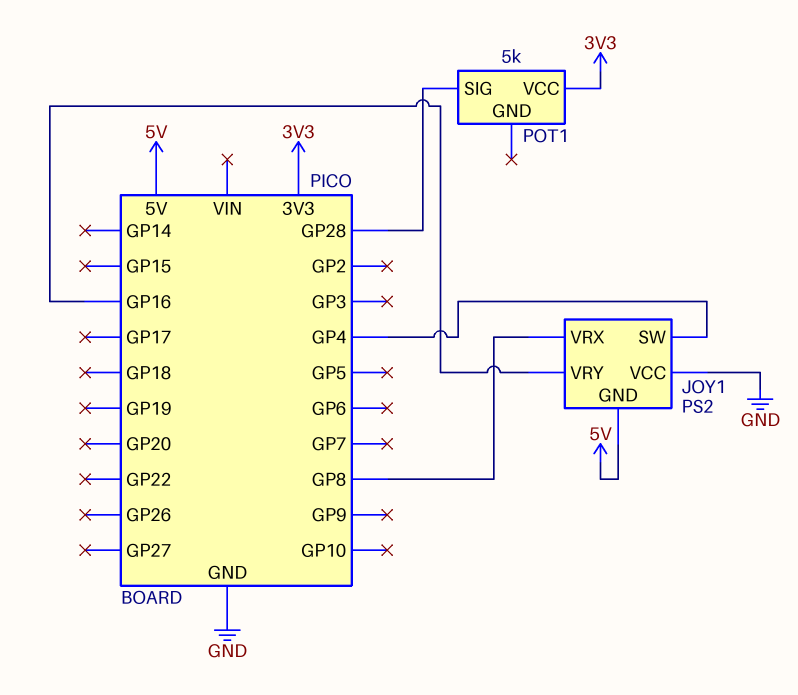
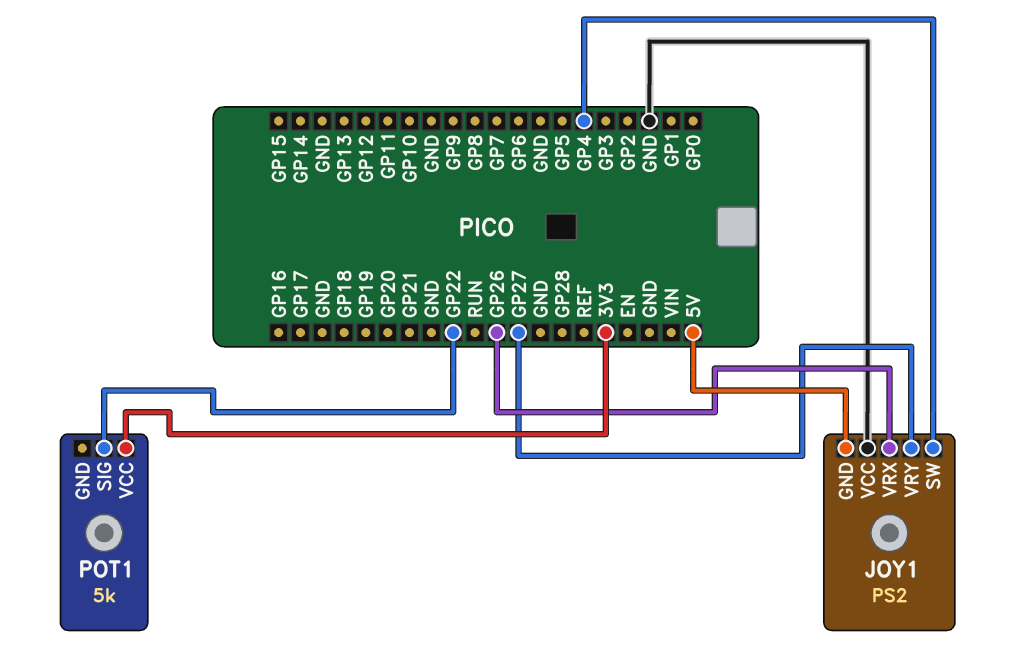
JOY1 pin VRX: GP8 -> GP26
JOY1 pin VRY: GP16 -> GP27
POT1 pin SIG: GP28 -> GP22

